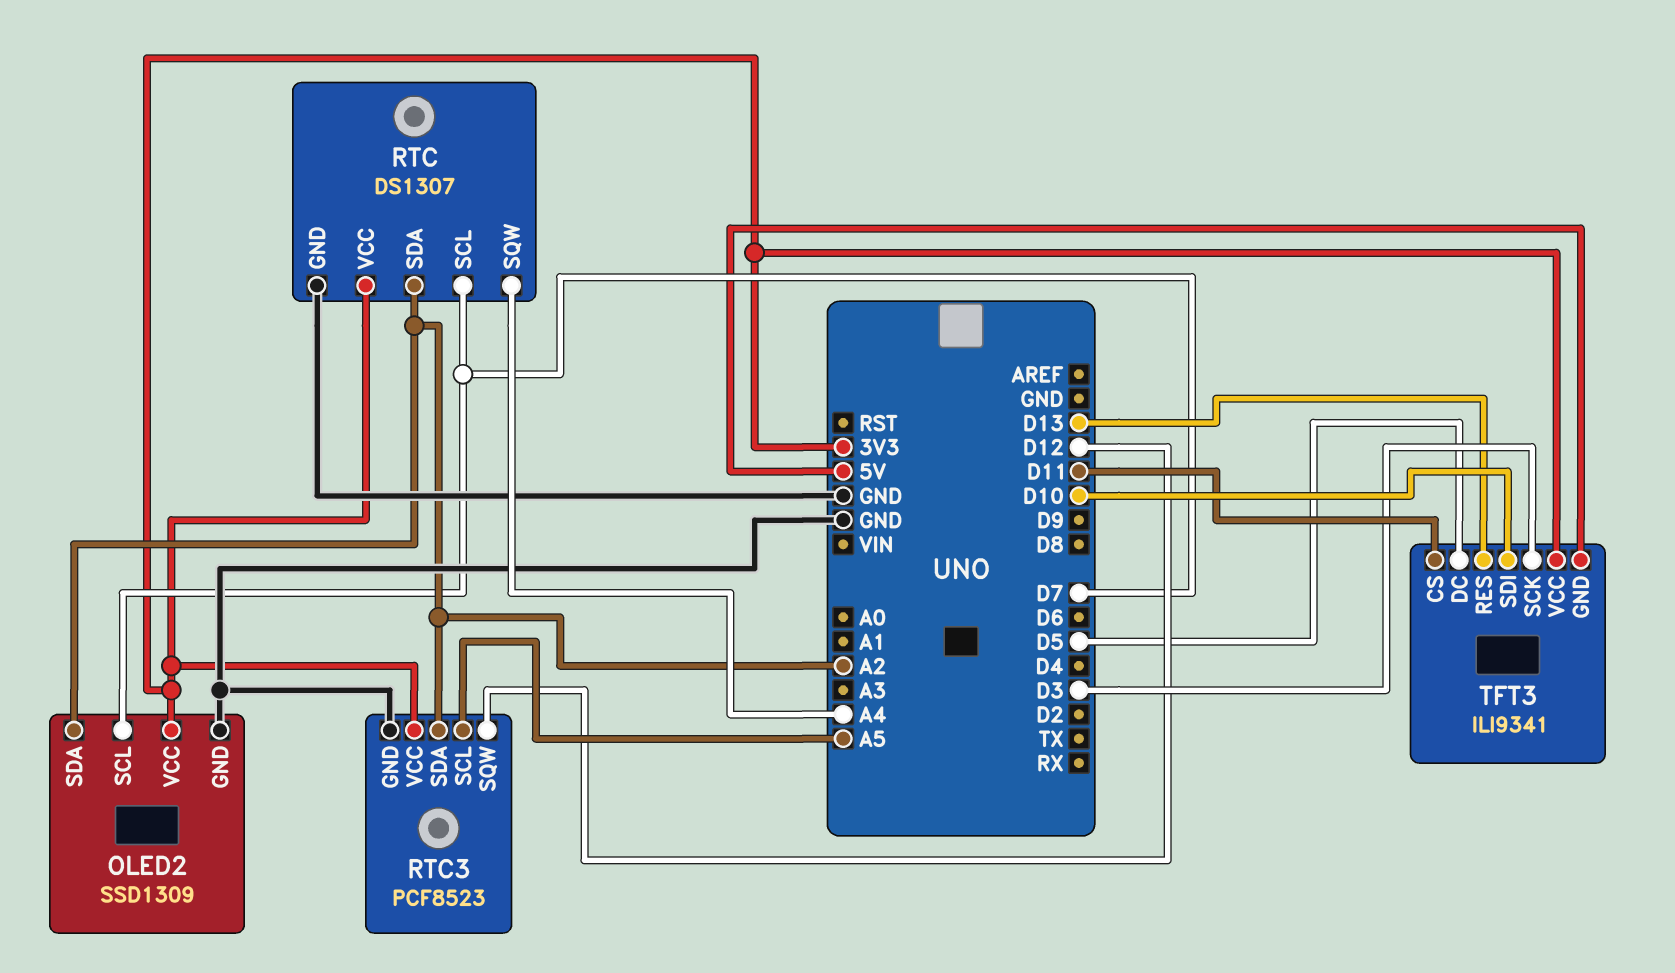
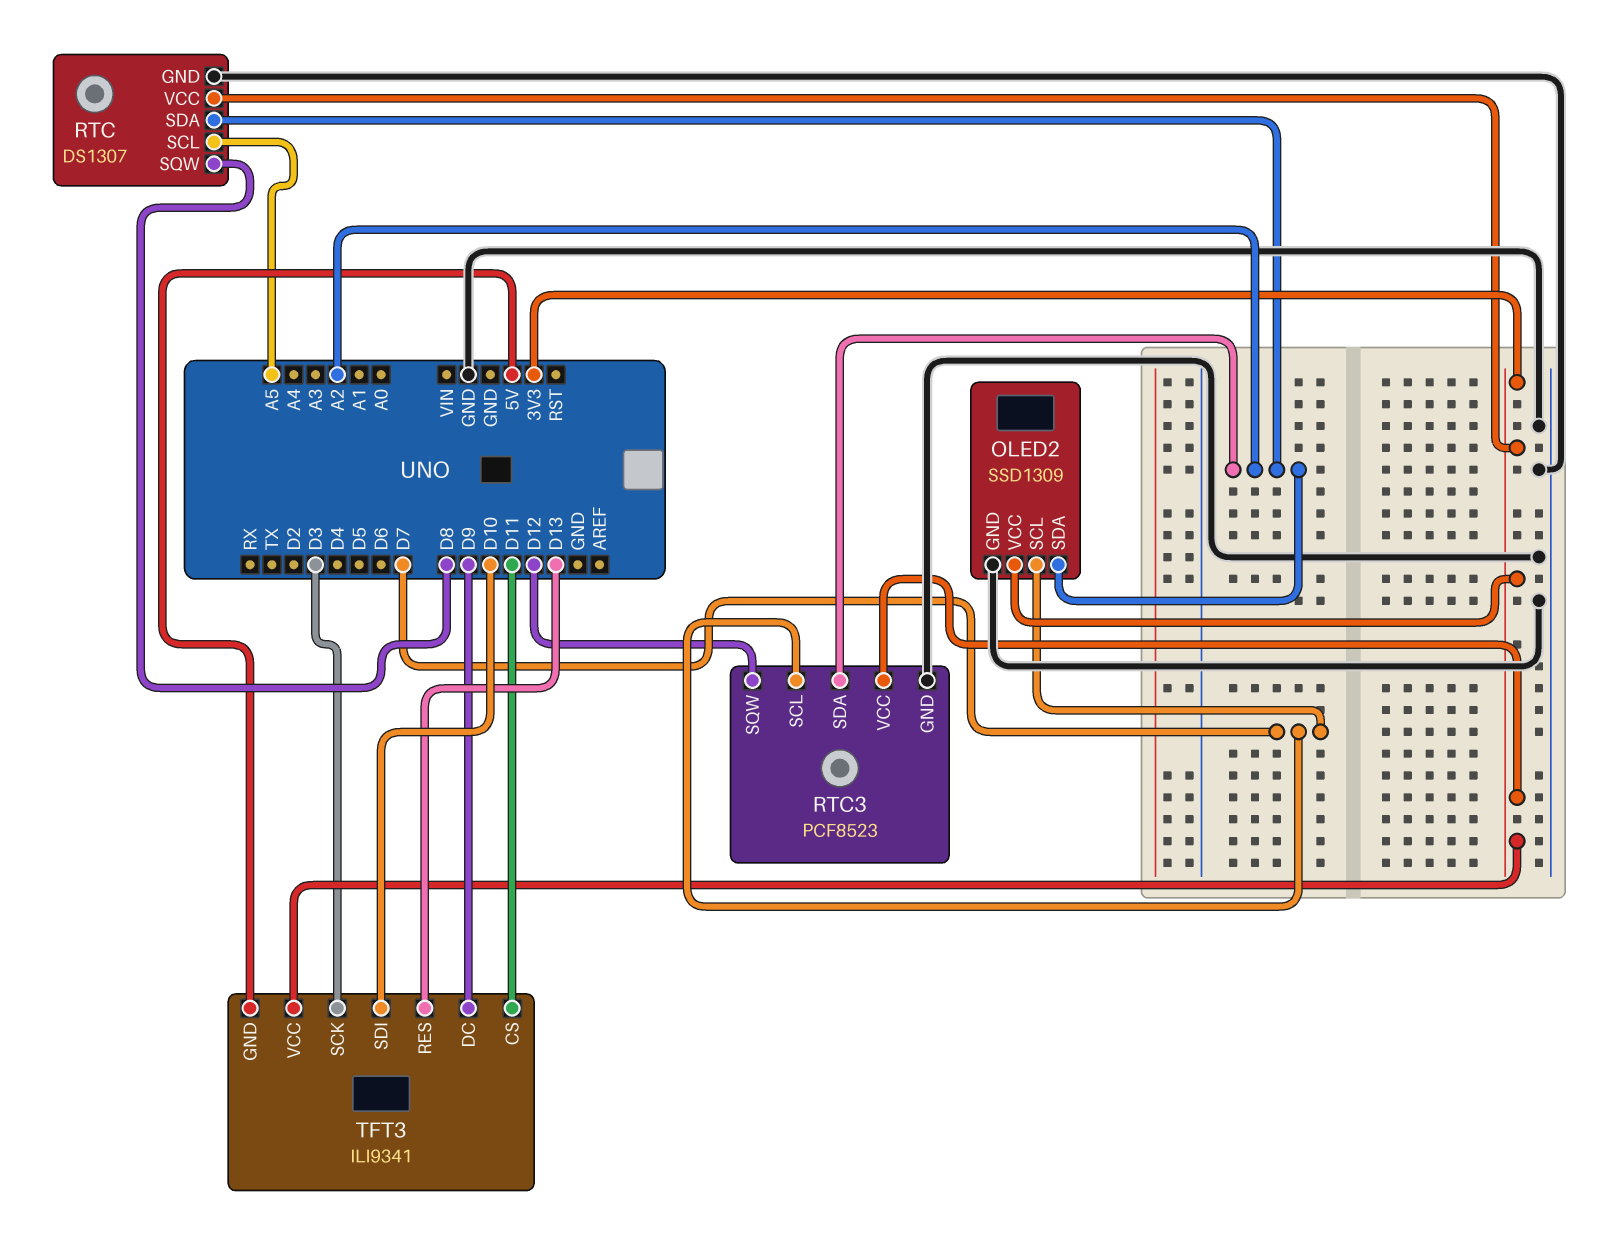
RTC pin SCL: D7 -> A5
RTC pin SQW: A4 -> D8
RTC3 pin SCL: A5 -> D7
TFT3 pin DC: D5 -> D9

